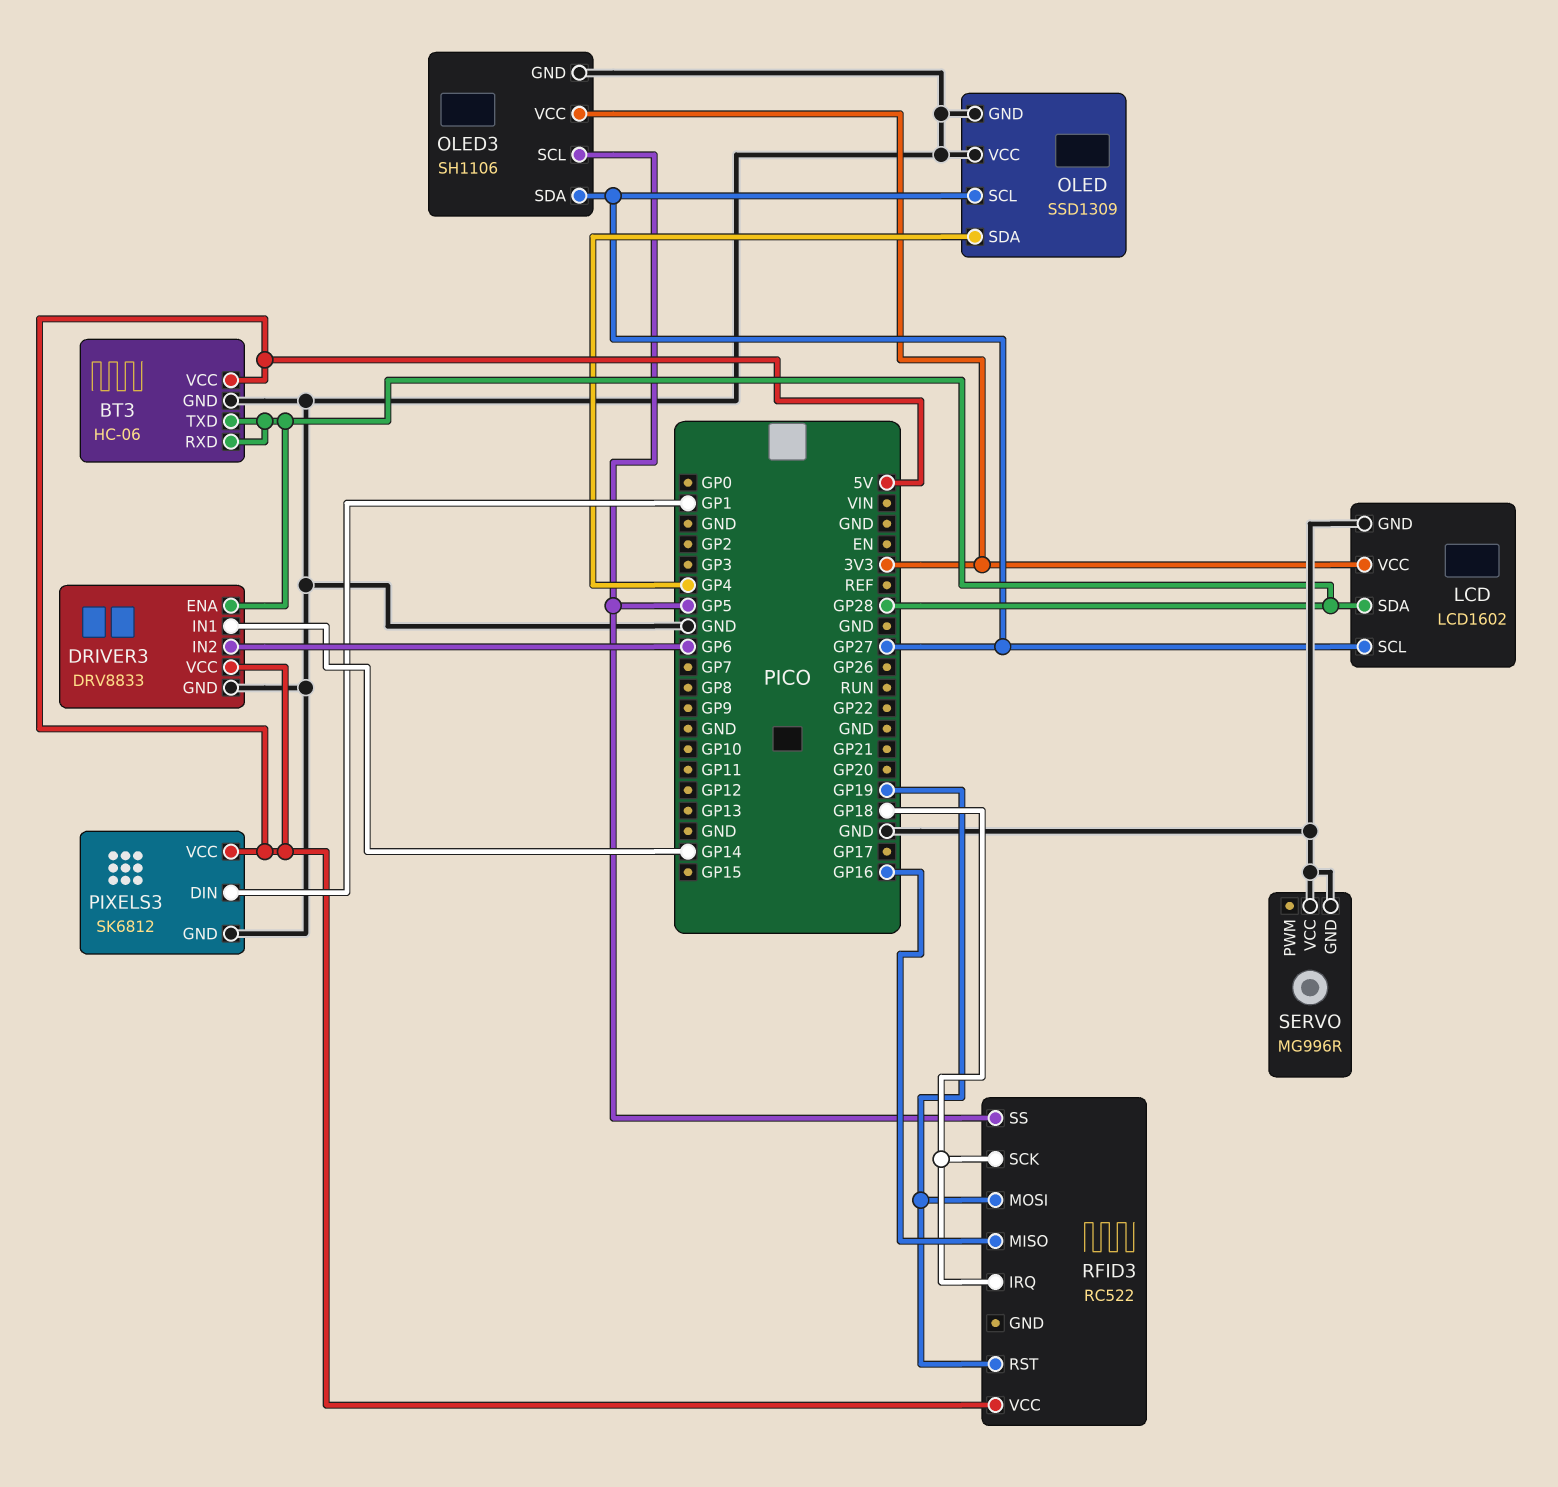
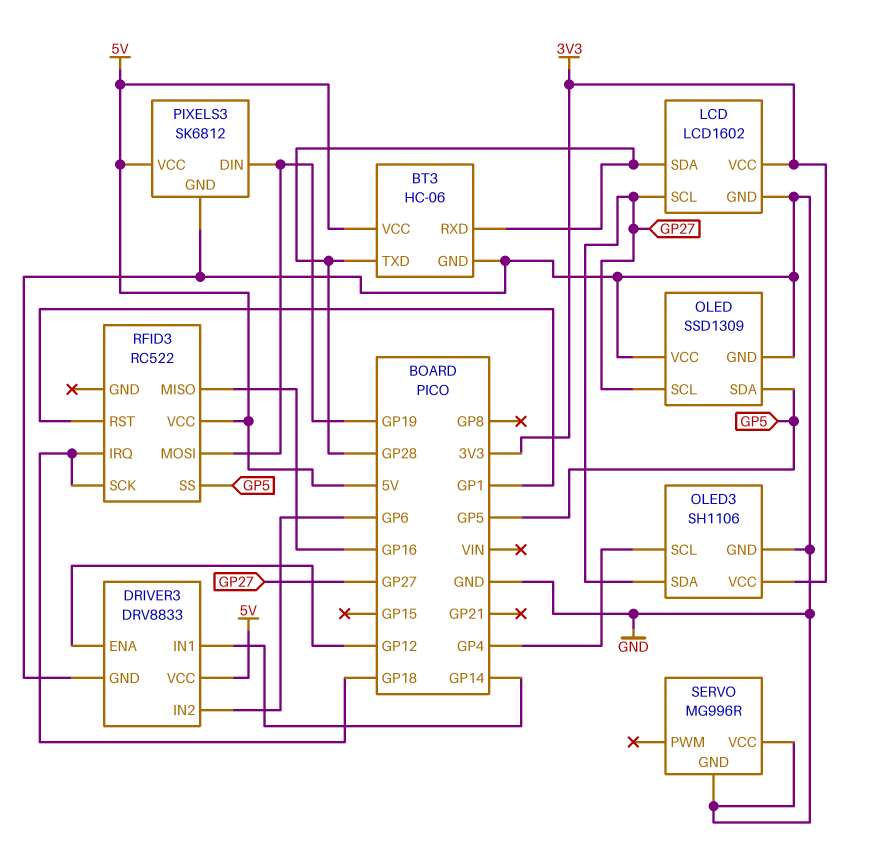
DRIVER3 pin ENA: GP28 -> GP12
OLED pin SDA: GP4 -> GP5
OLED3 pin SCL: GP5 -> GP4
PIXELS3 pin DIN: GP1 -> GP19
RFID3 pin RST: GP19 -> GP1

